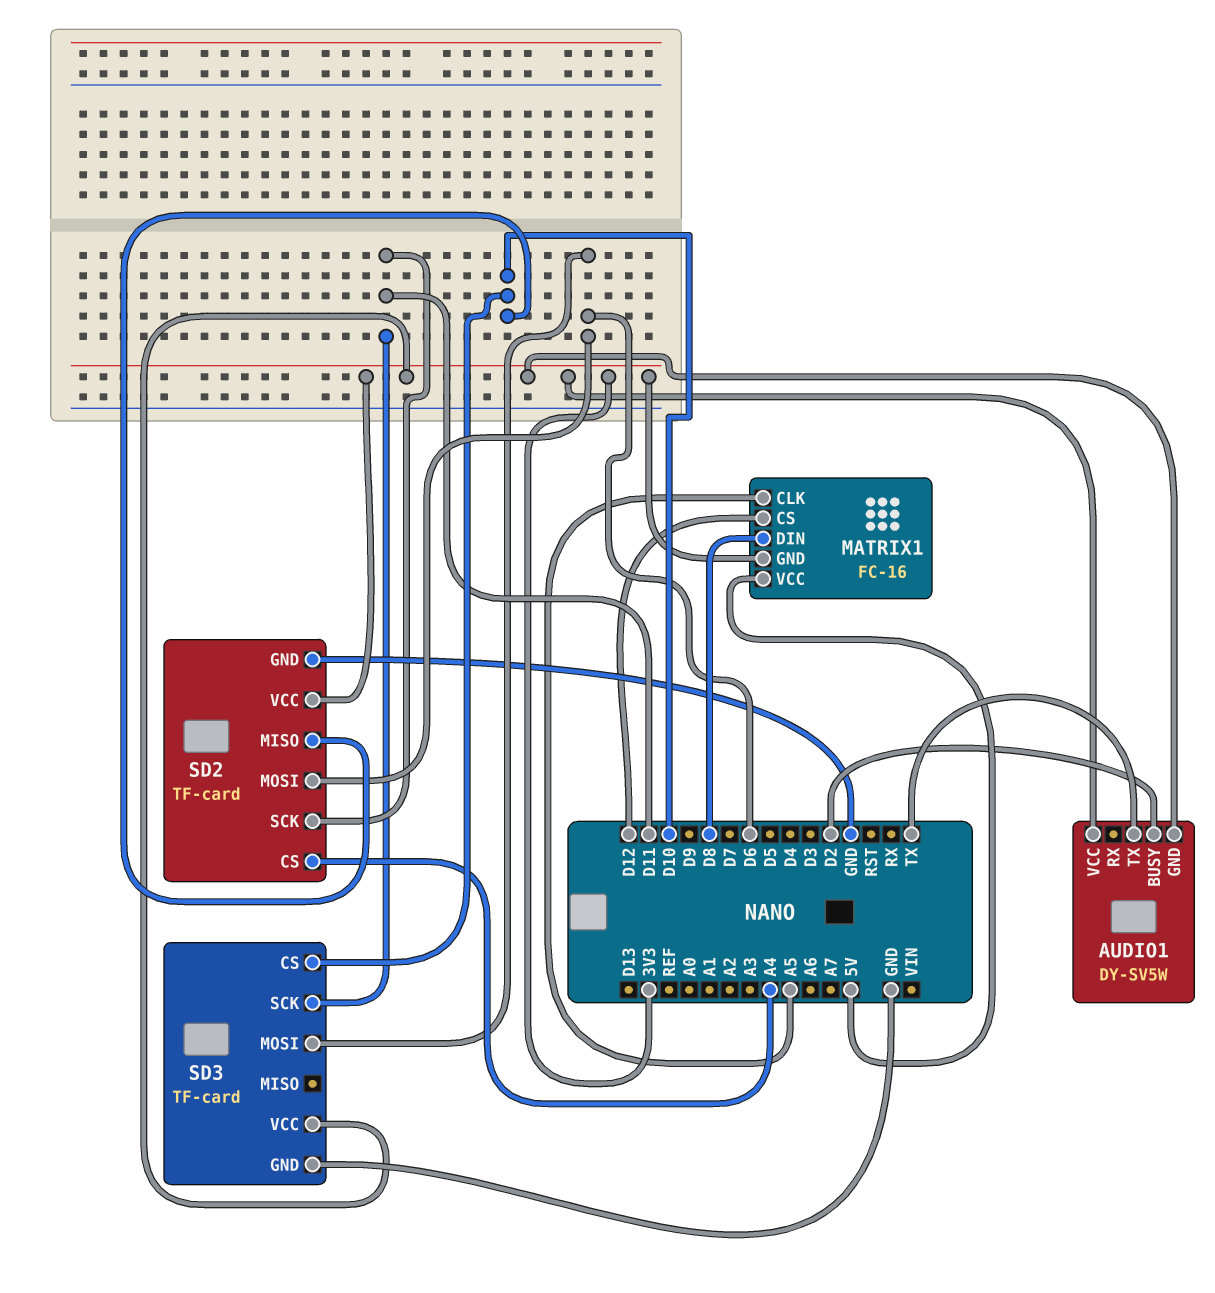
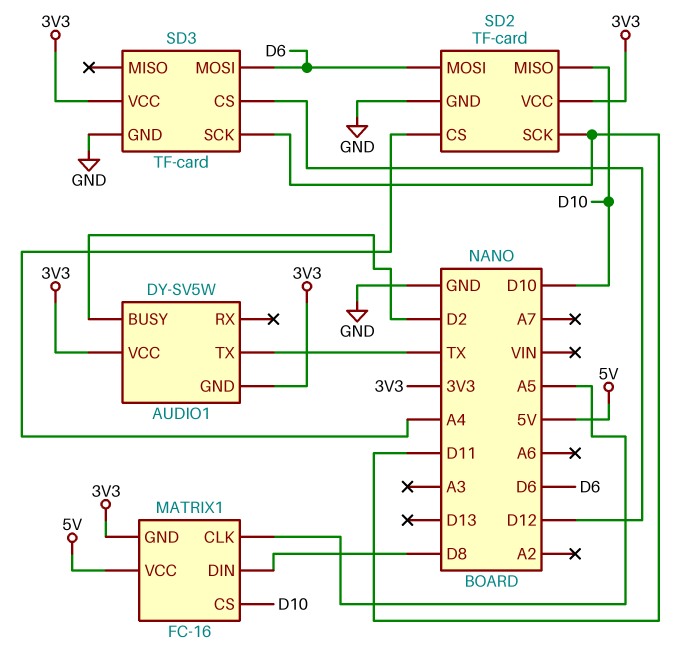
MATRIX1 pin CS: D12 -> D10
SD3 pin CS: D10 -> D12

